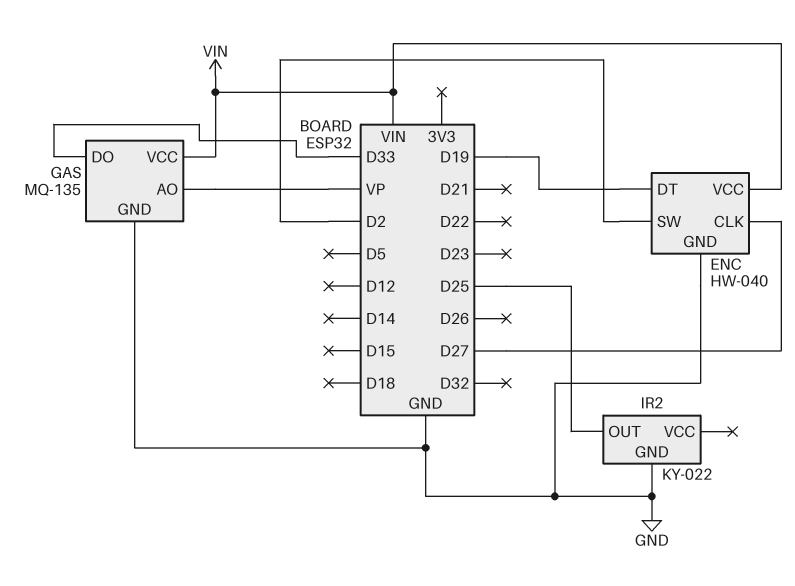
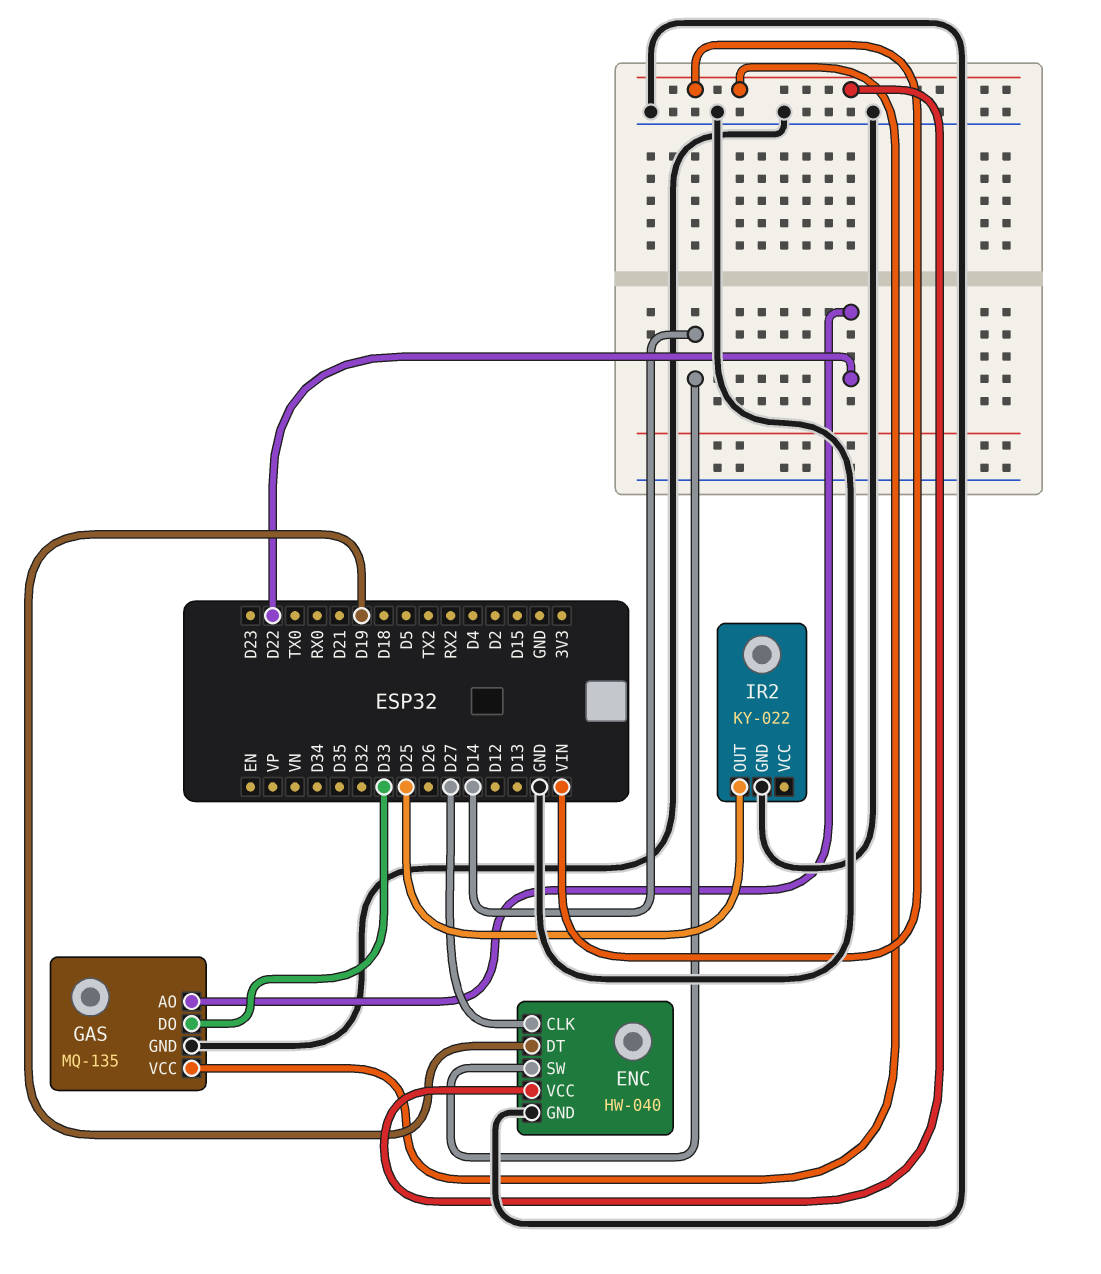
ENC pin SW: D2 -> D14
GAS pin AO: VP -> D22

